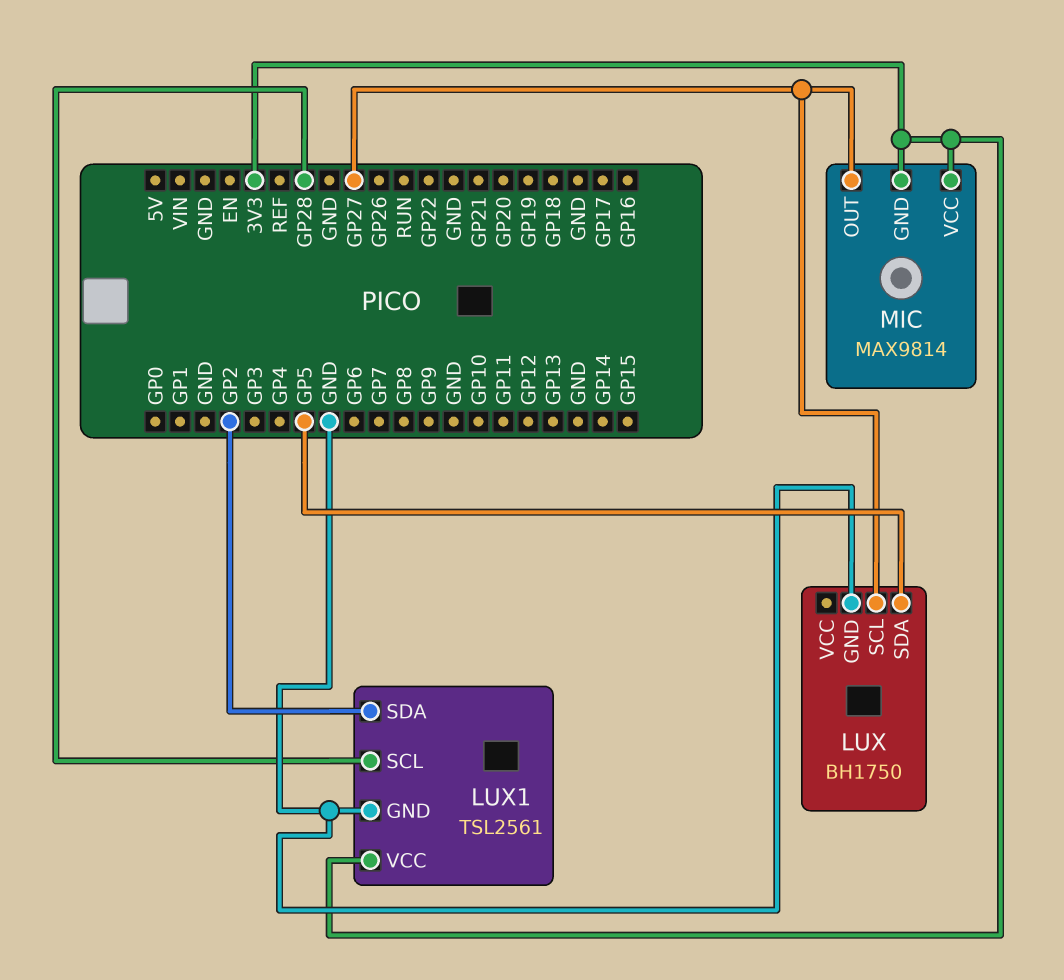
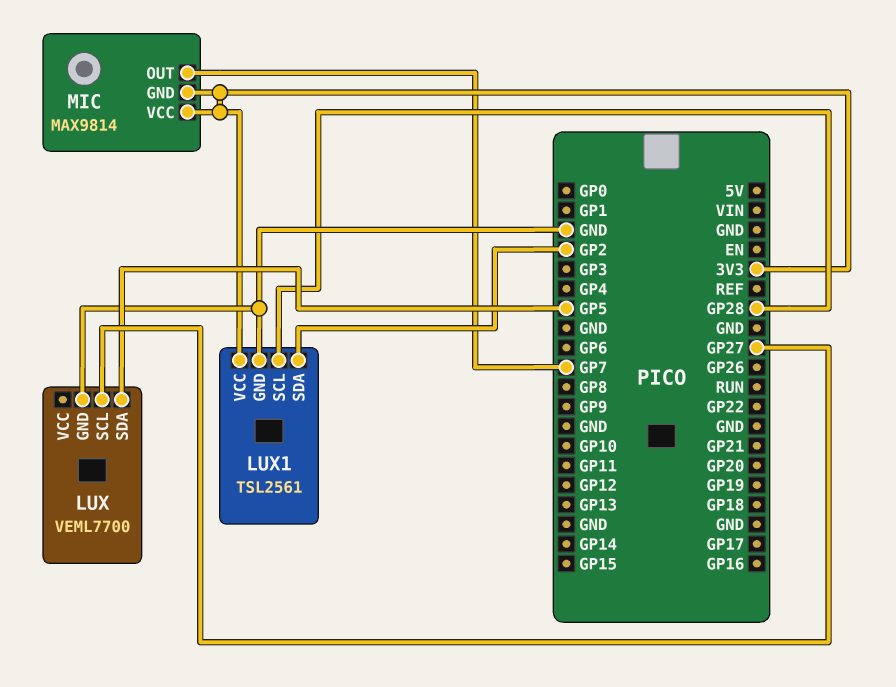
LUX: BH1750 -> VEML7700
MIC pin OUT: GP27 -> GP7

